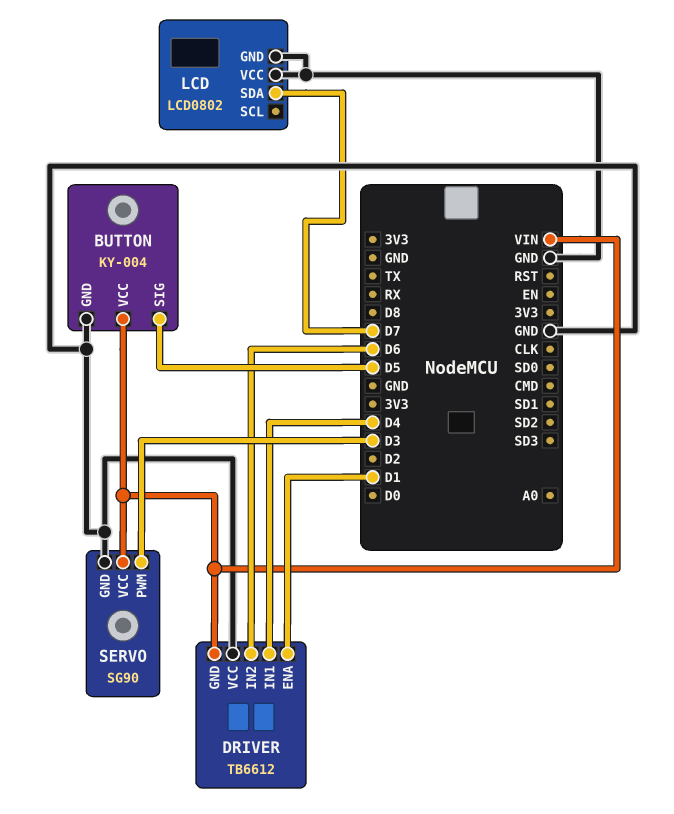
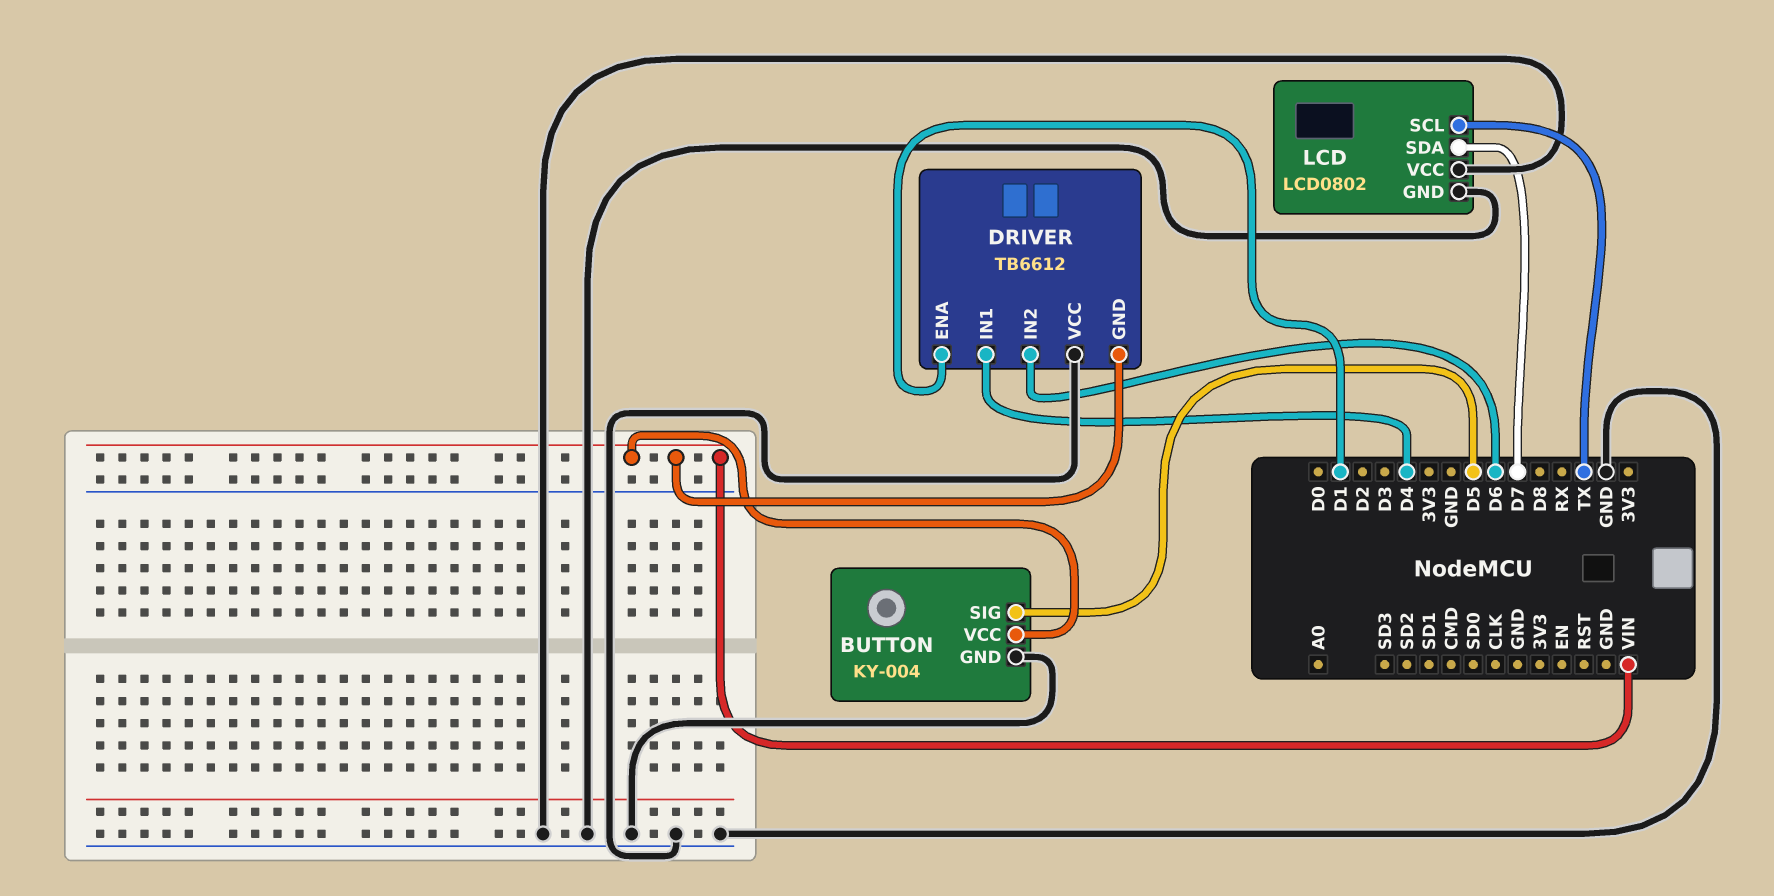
LCD pin SCL: none -> TX
SERVO: SG90 -> none
SERVO pin GND: GND -> none
SERVO pin PWM: D3 -> none
SERVO pin VCC: VIN -> none

